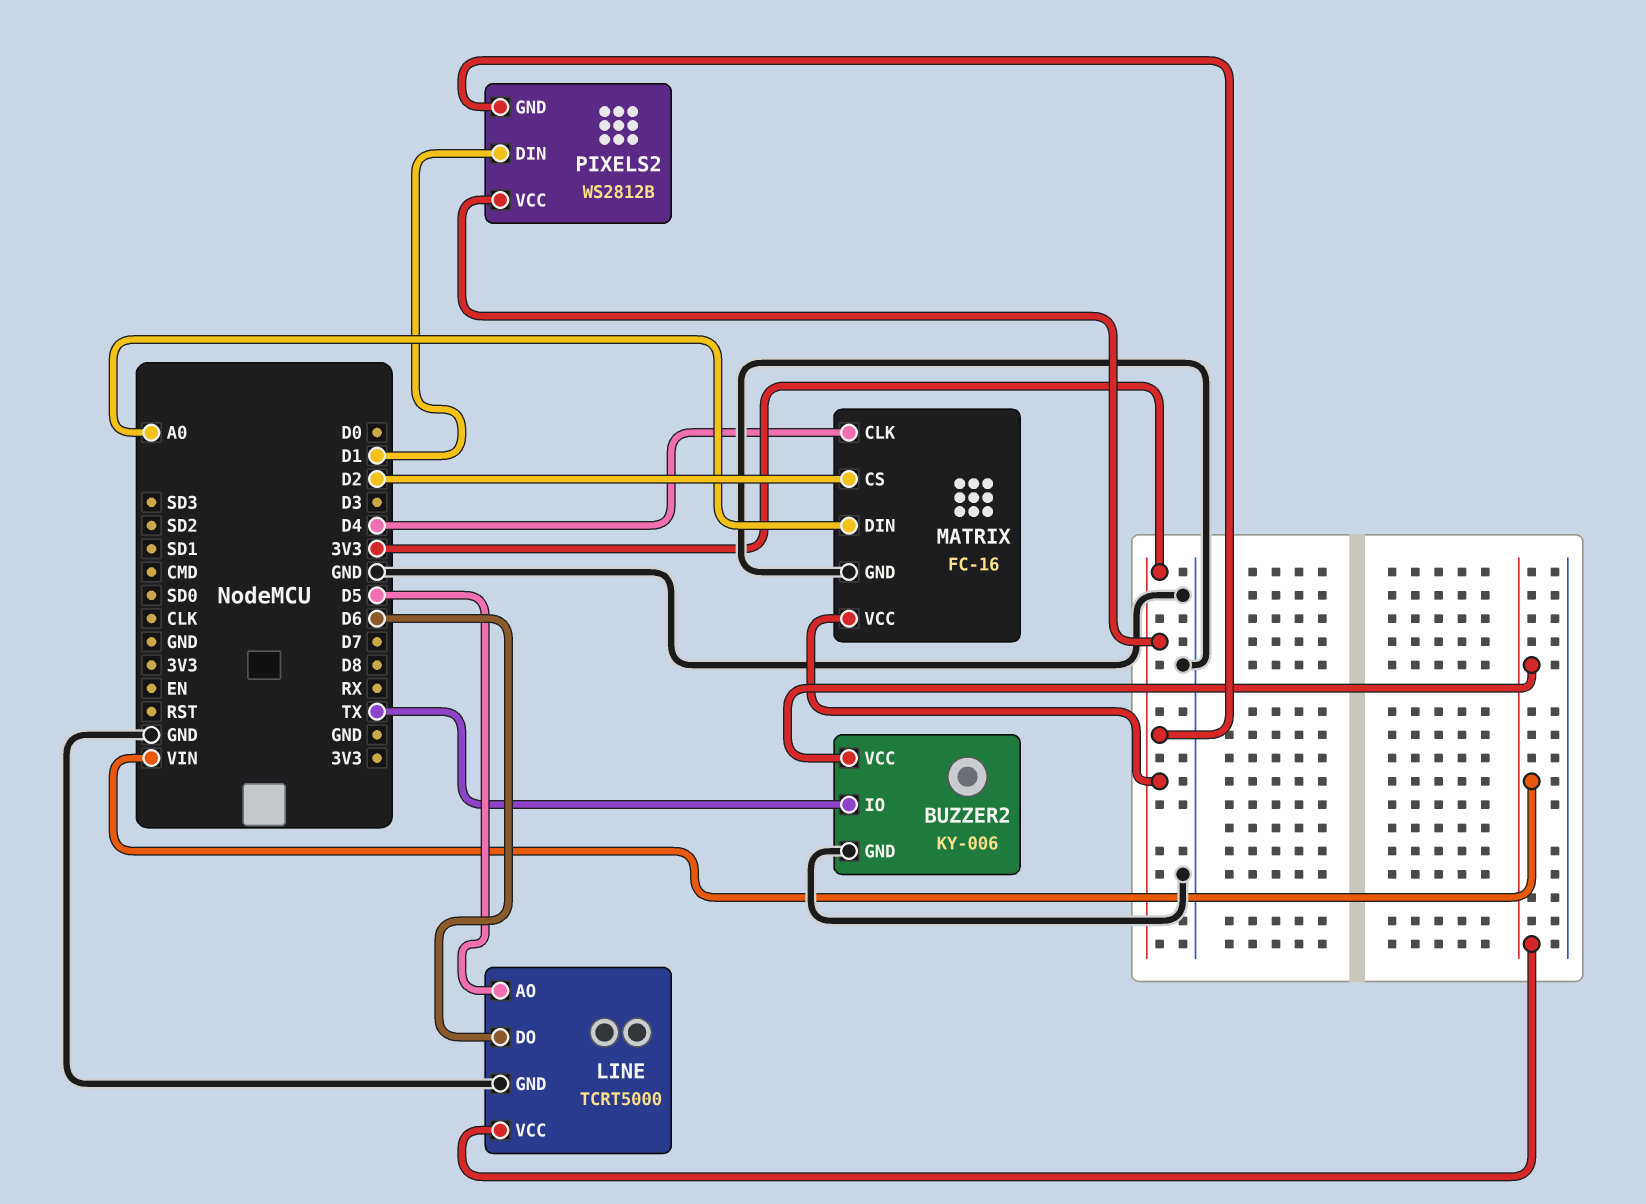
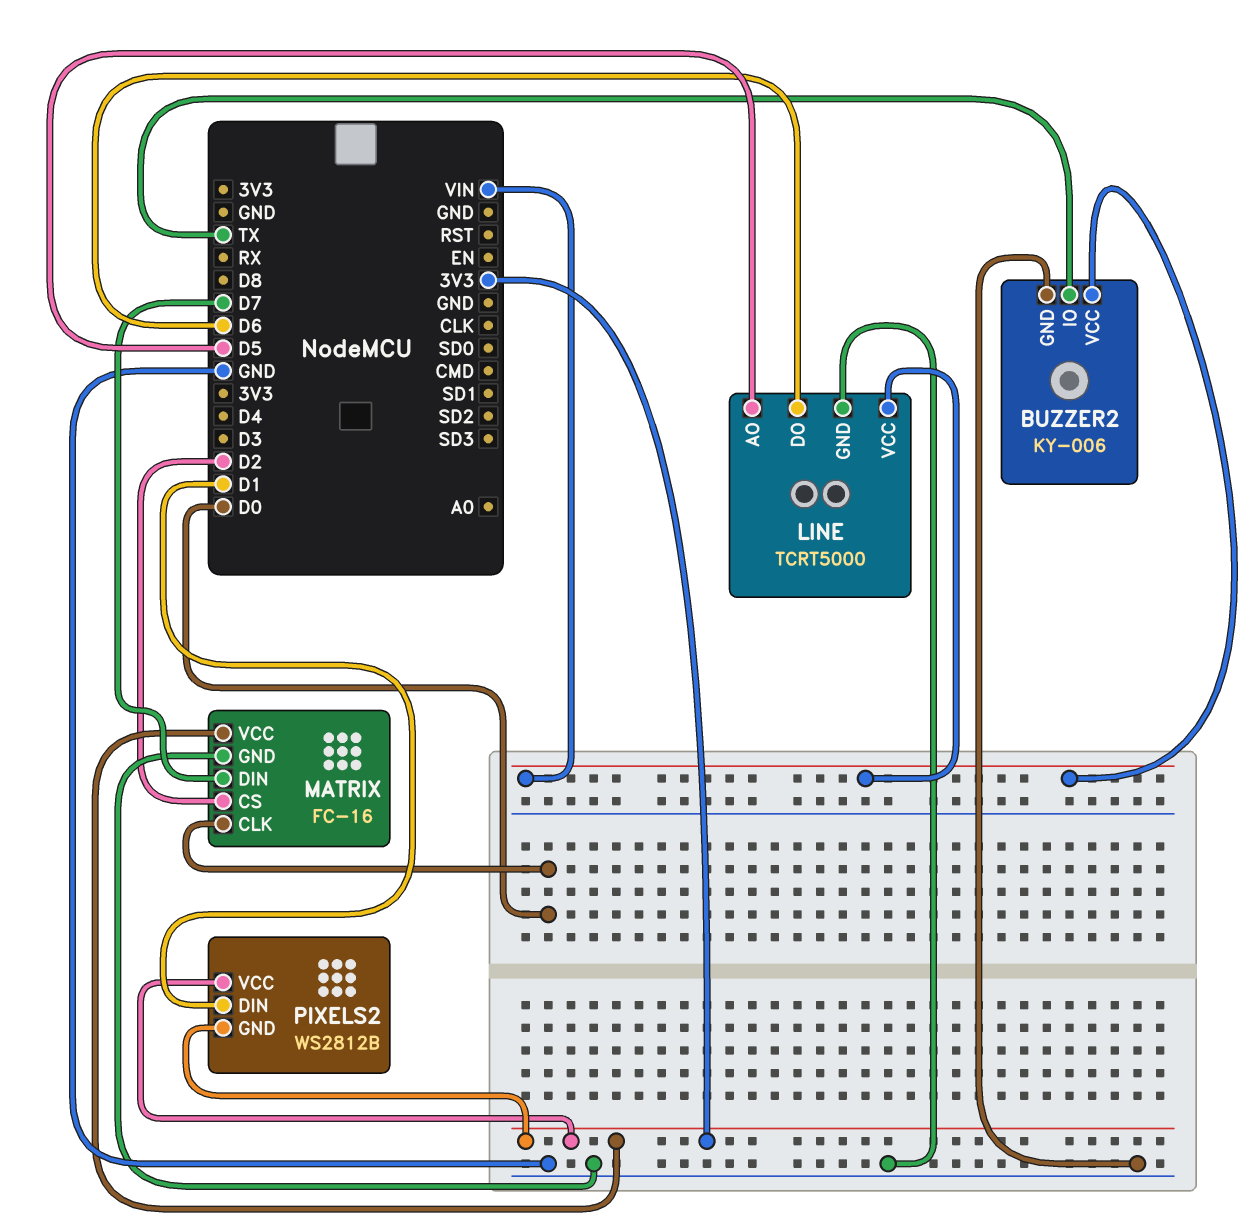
MATRIX pin CLK: D4 -> D0
MATRIX pin DIN: A0 -> D7

